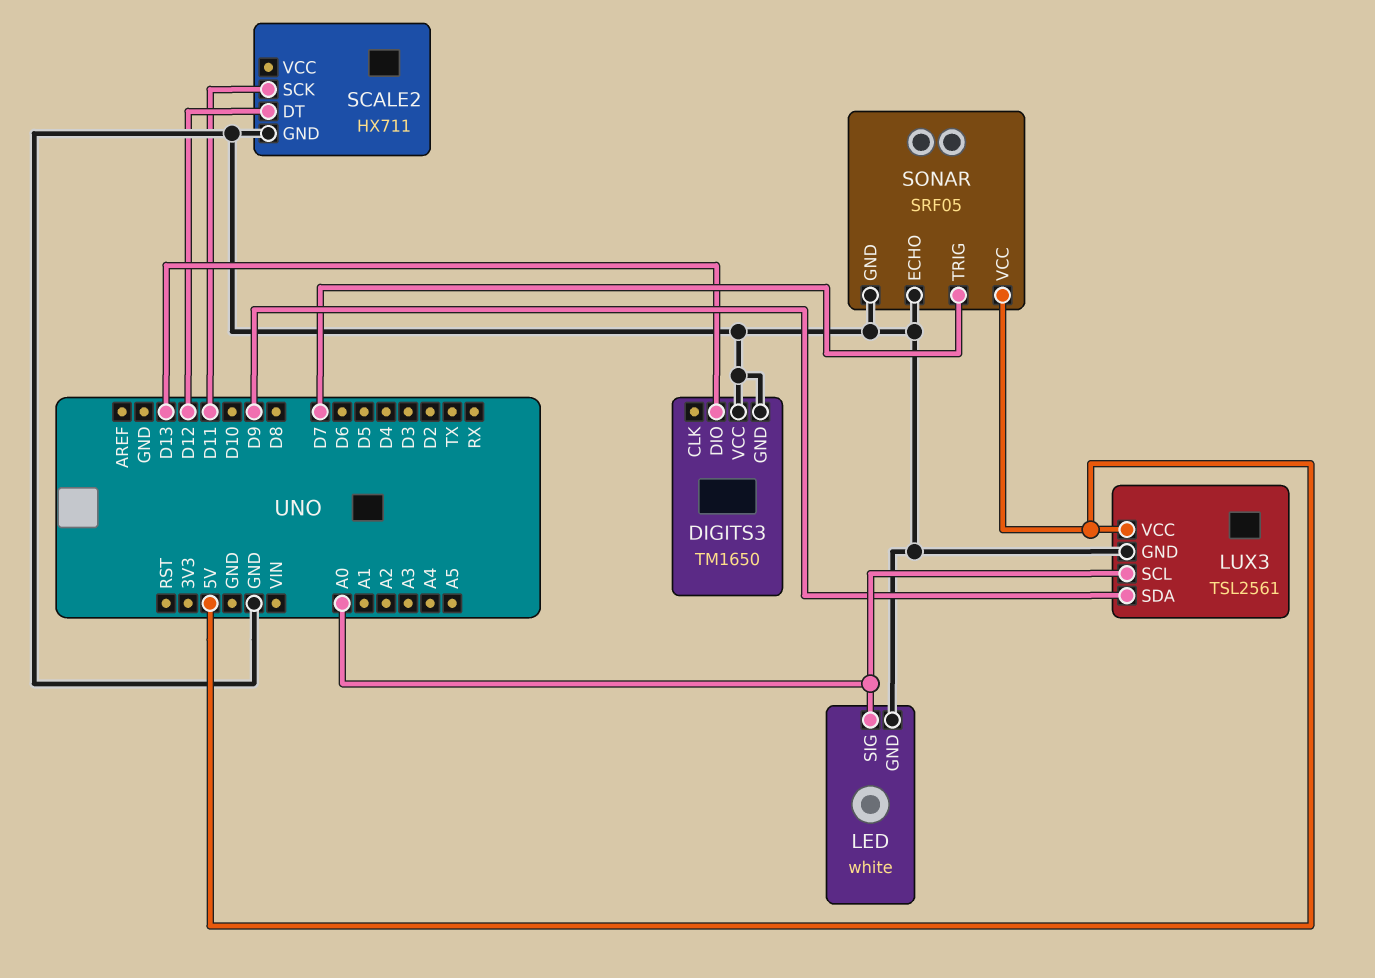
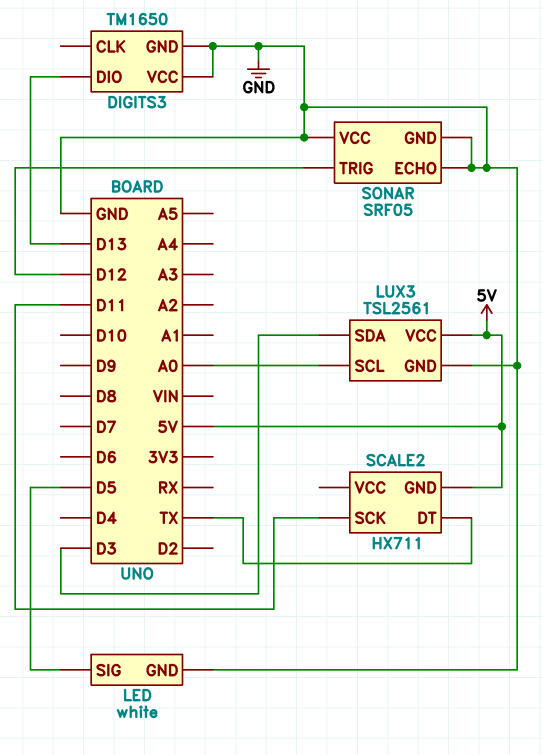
LED pin SIG: A0 -> D5
LUX3 pin SDA: D9 -> D3
SCALE2 pin DT: D12 -> TX
SCALE2 pin GND: GND -> 5V
SONAR pin TRIG: D7 -> D12
SONAR pin VCC: 5V -> GND

